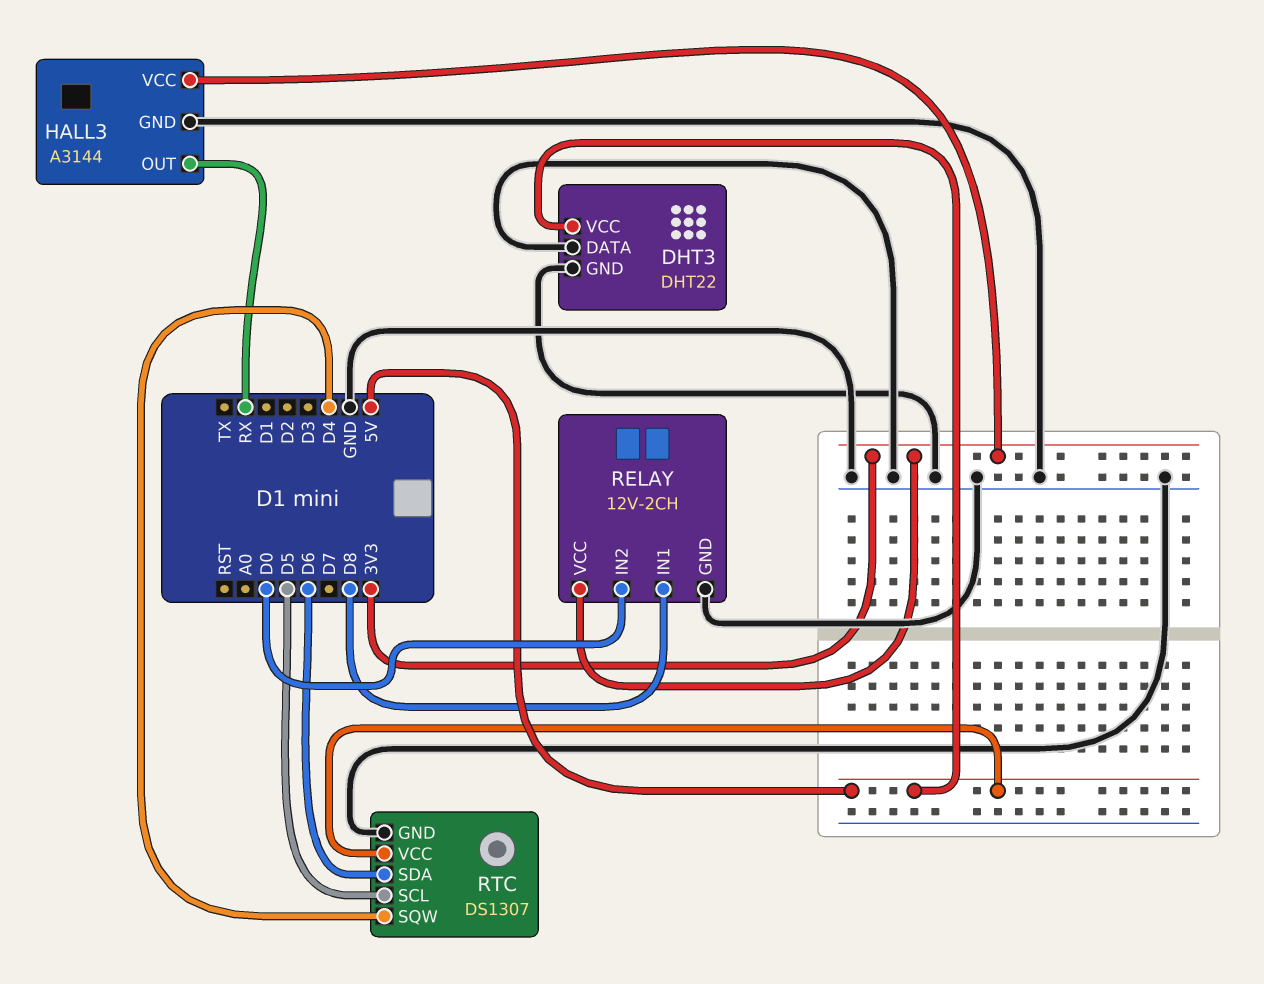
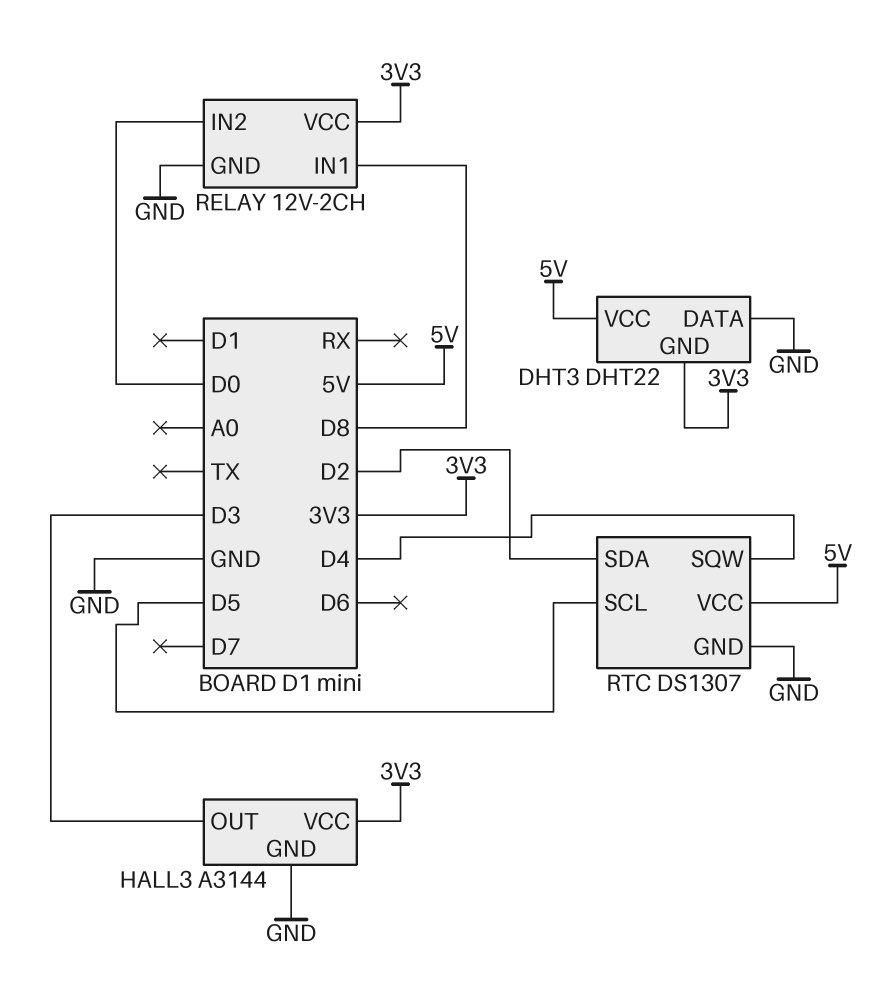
DHT3 pin GND: GND -> 3V3
HALL3 pin OUT: RX -> D3
RTC pin SDA: D6 -> D2

